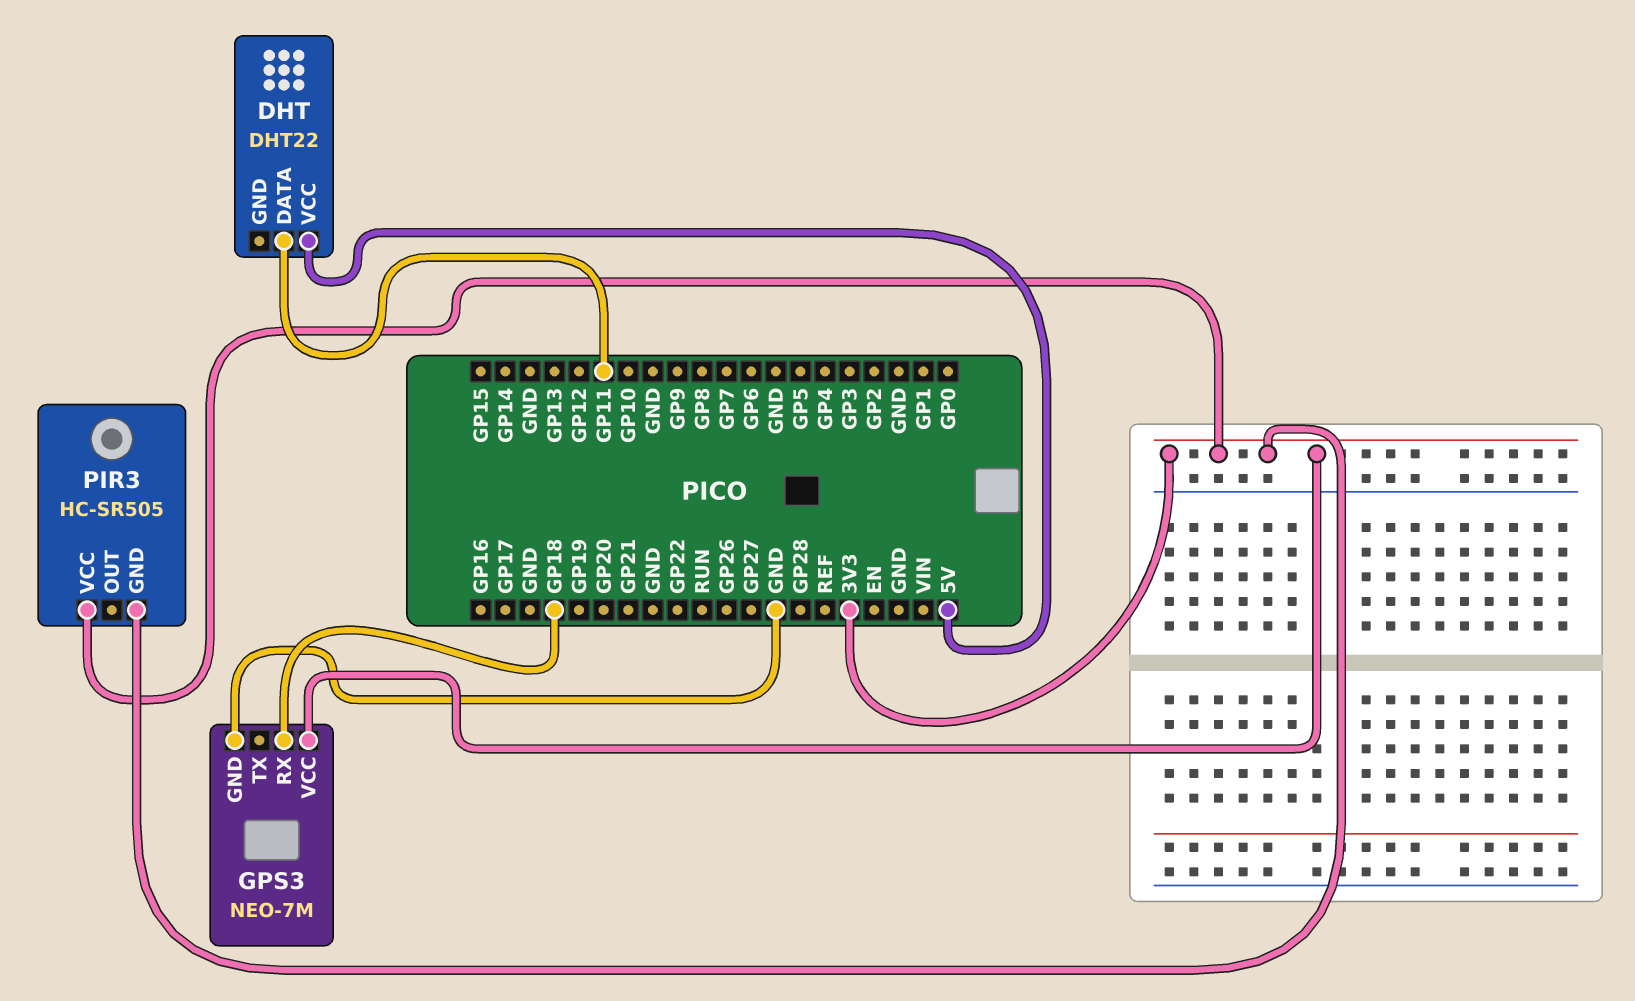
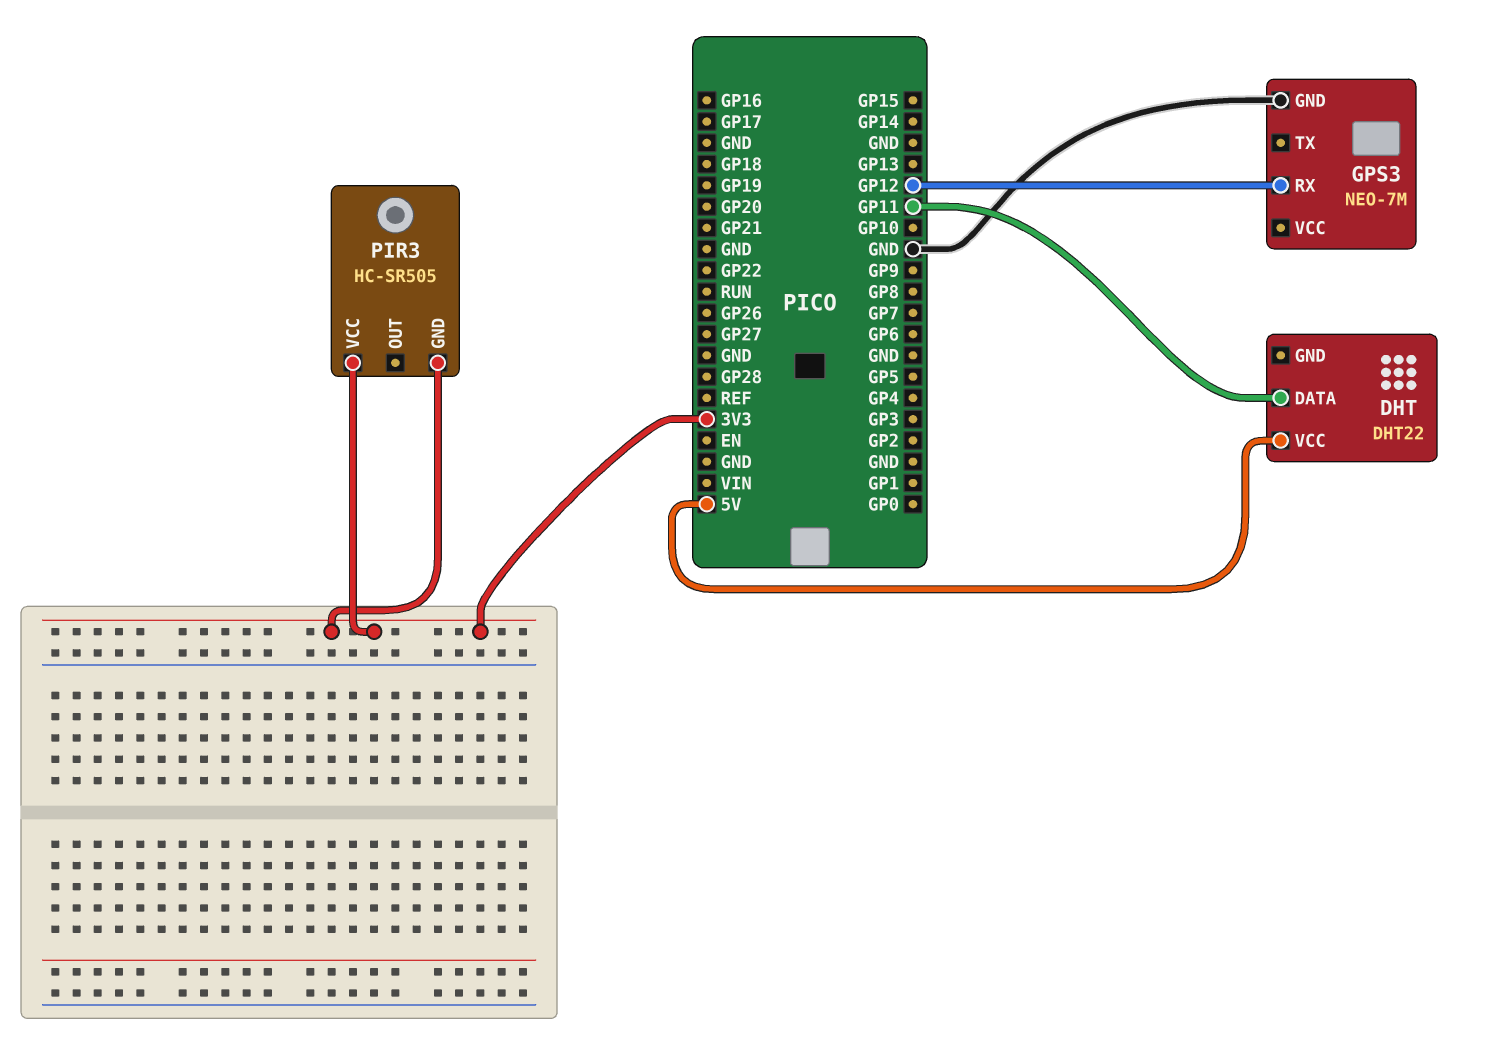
GPS3 pin RX: GP18 -> GP12
GPS3 pin VCC: 3V3 -> none

